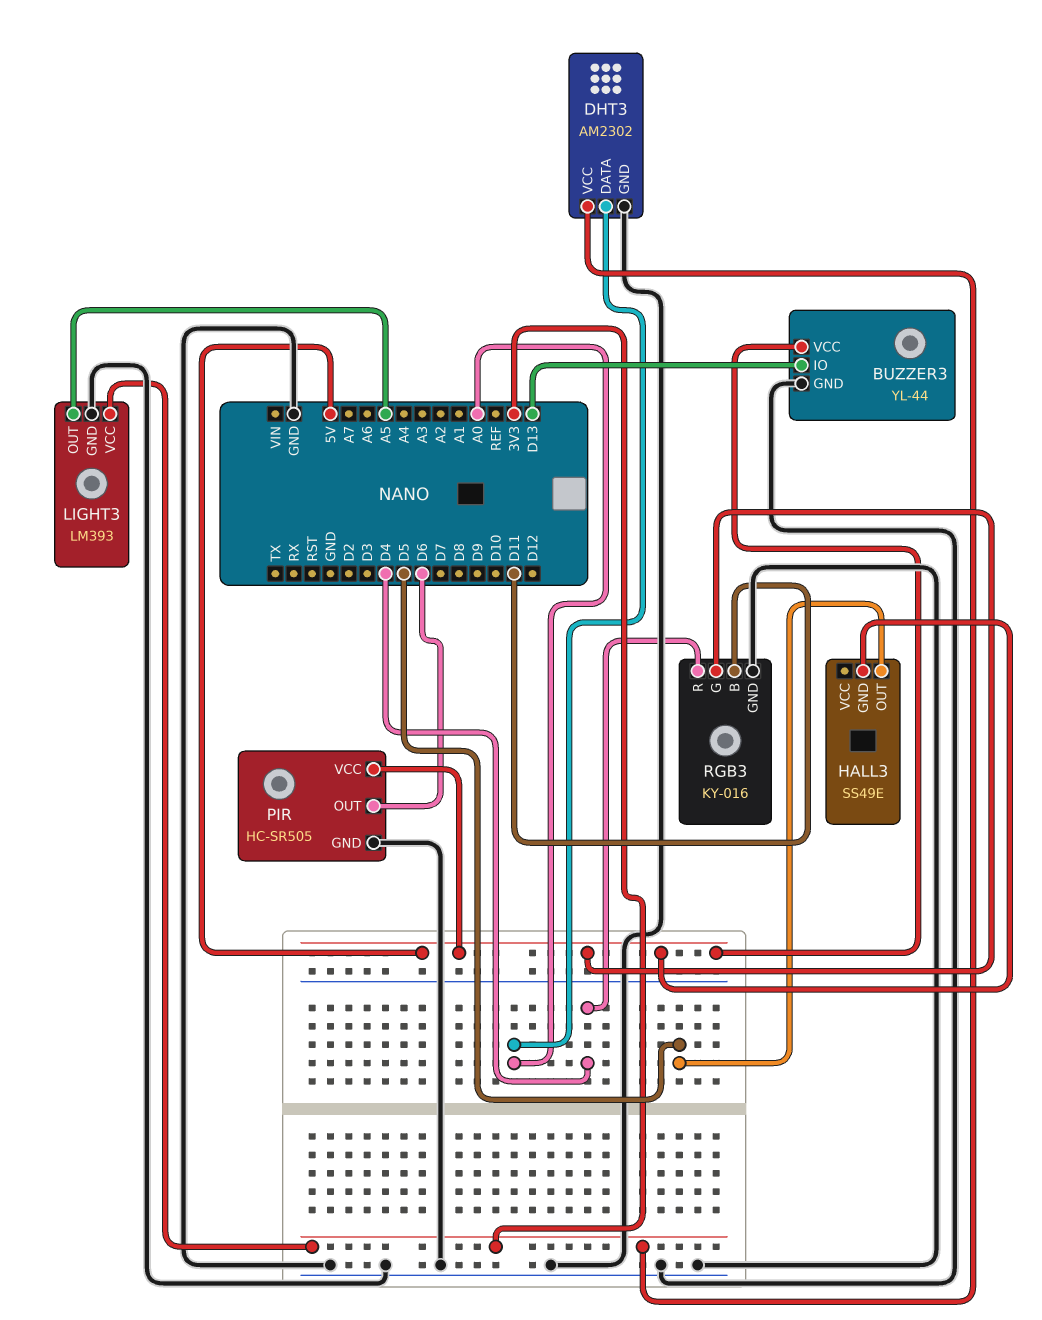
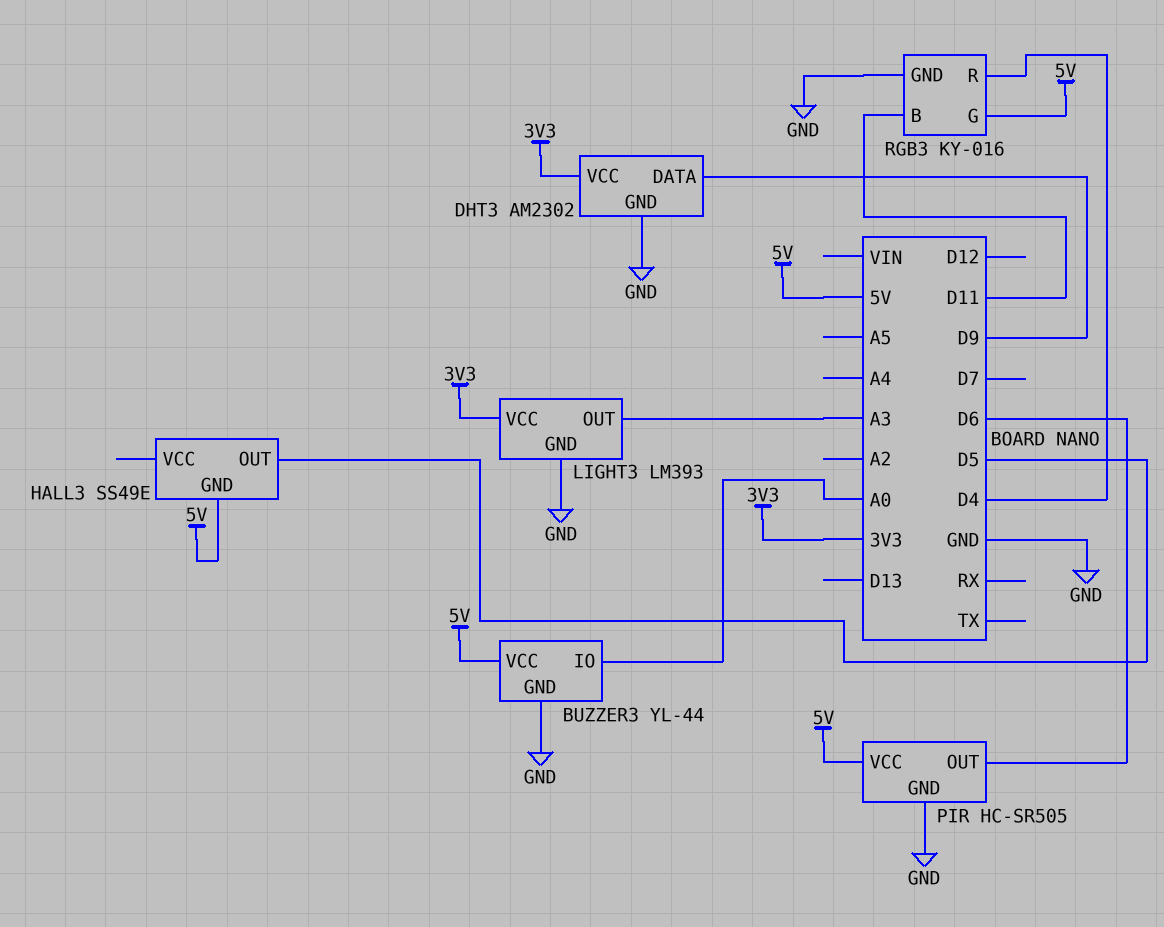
BUZZER3 pin IO: D13 -> A0
DHT3 pin DATA: A0 -> D9
LIGHT3 pin OUT: A5 -> A3

